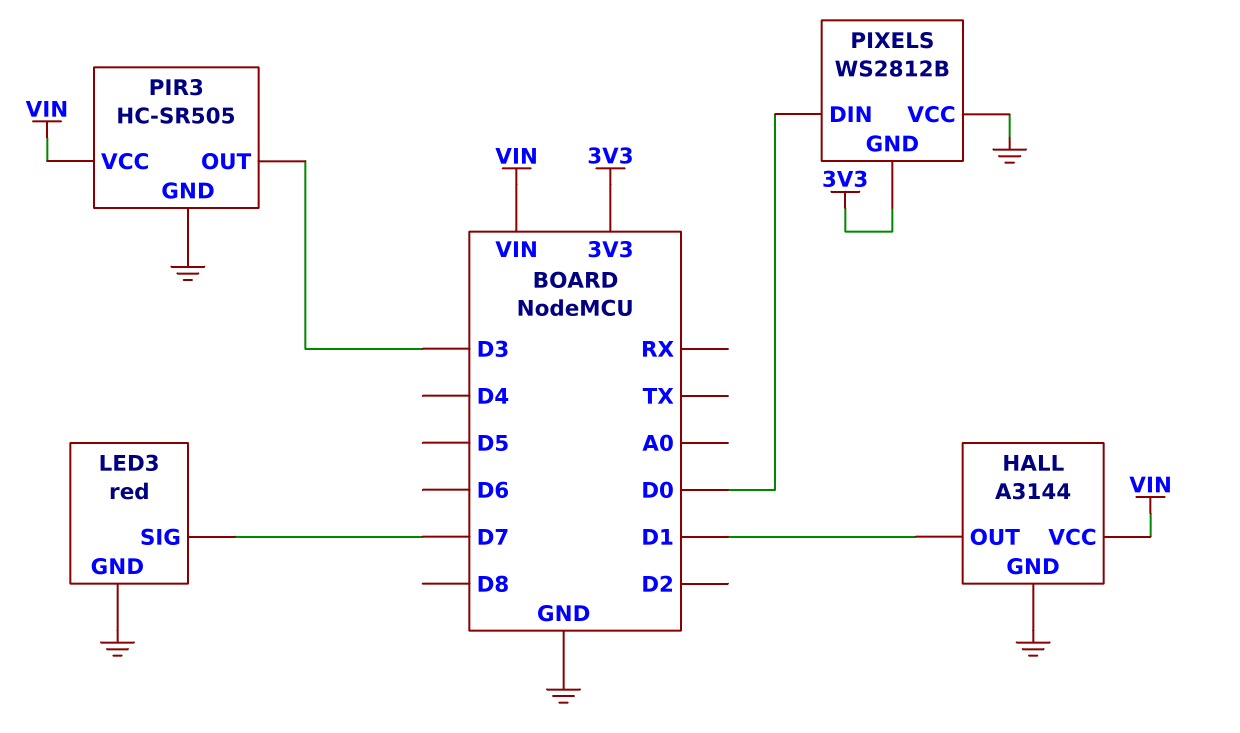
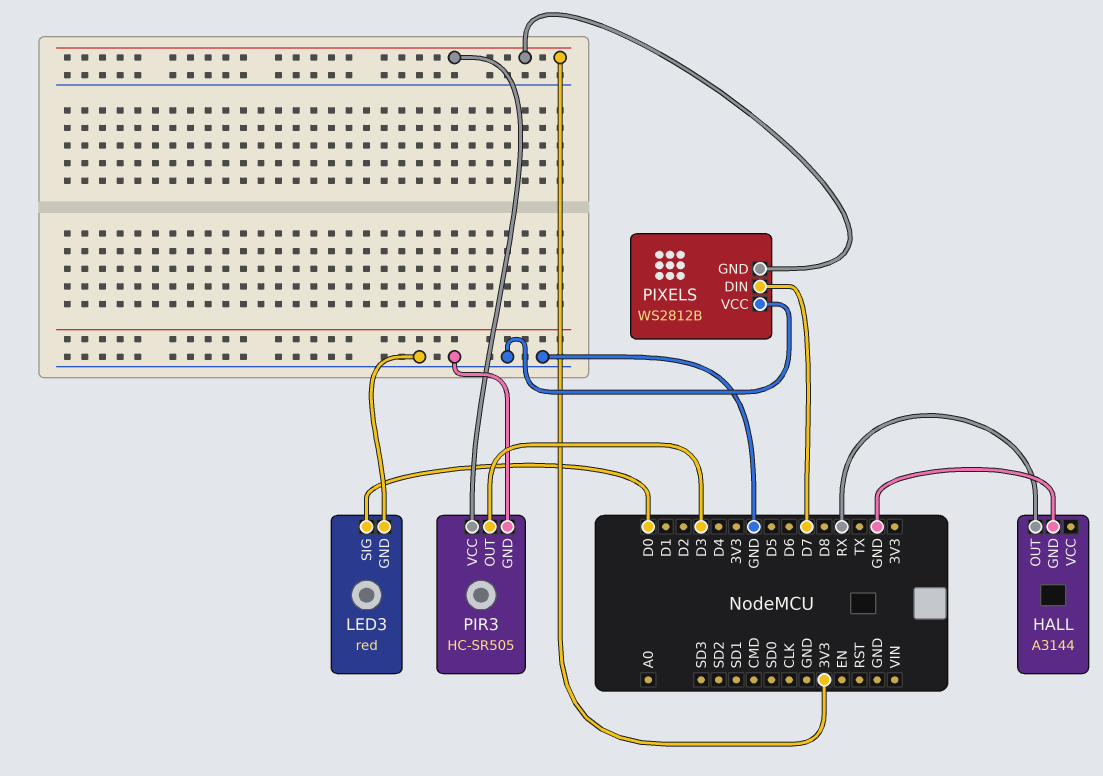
HALL pin OUT: D1 -> RX
HALL pin VCC: VIN -> none
LED3 pin SIG: D7 -> D0
PIR3 pin VCC: VIN -> 3V3
PIXELS pin DIN: D0 -> D7

